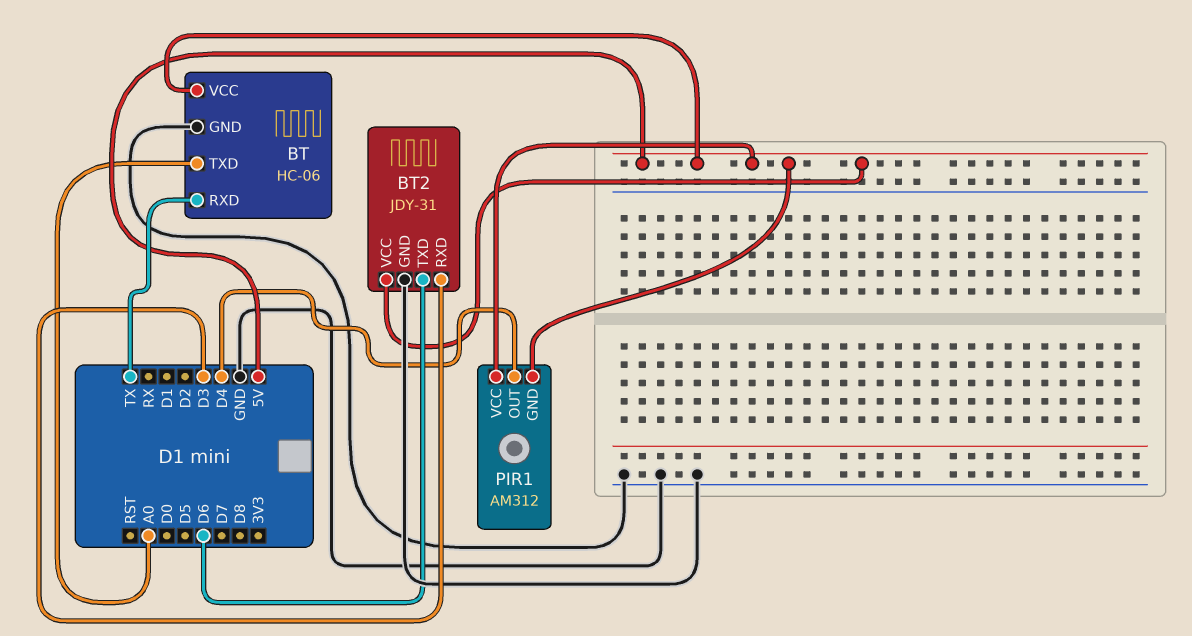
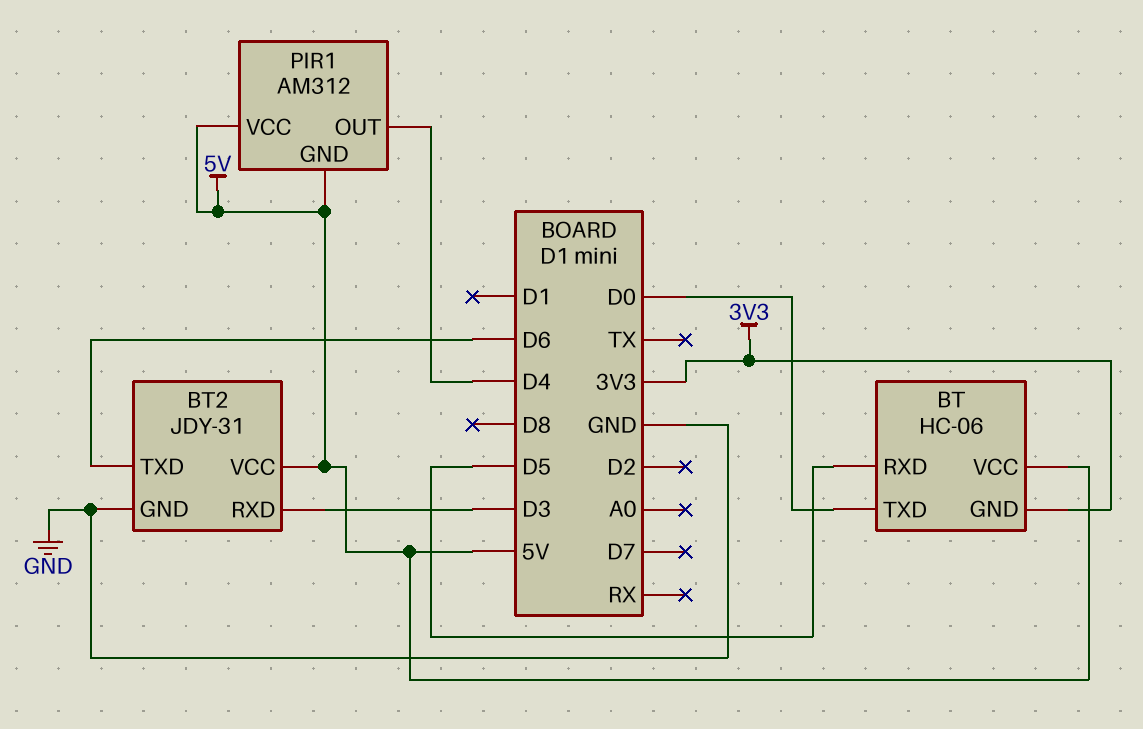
BT pin GND: GND -> 3V3
BT pin RXD: TX -> D5
BT pin TXD: A0 -> D0

